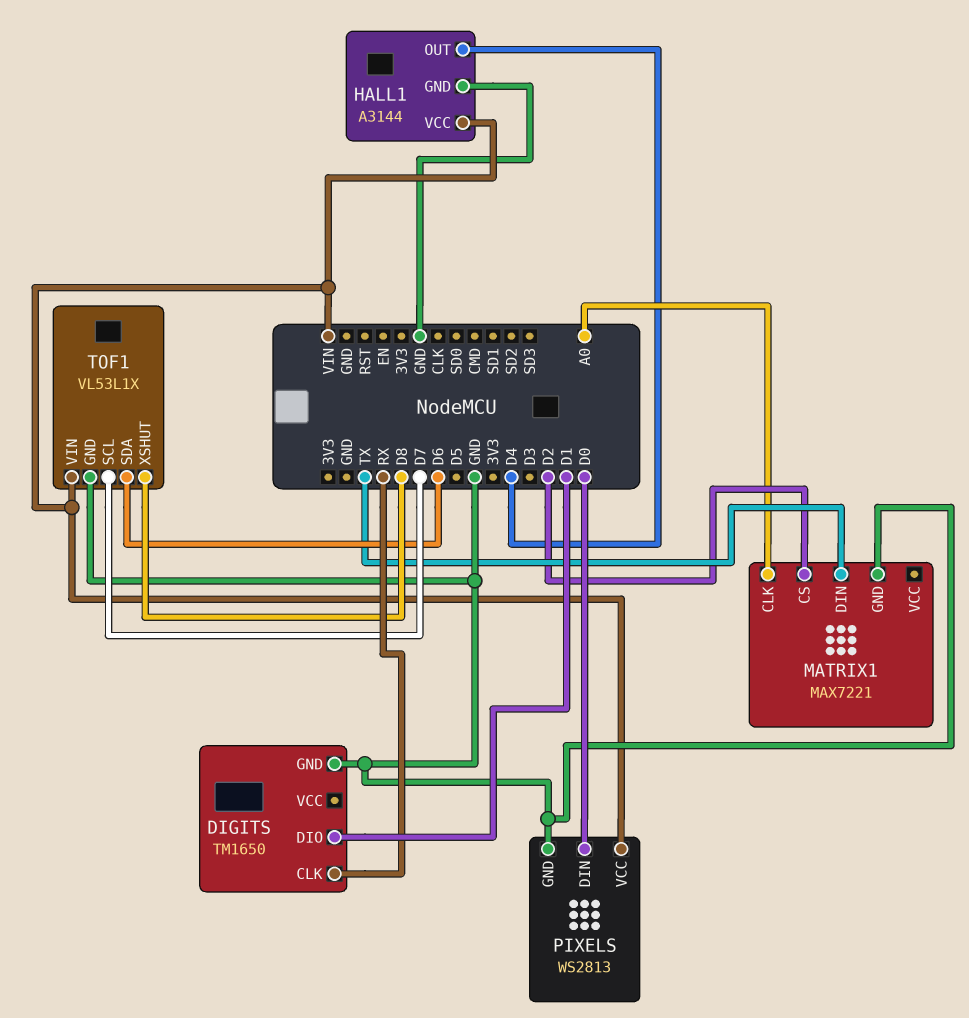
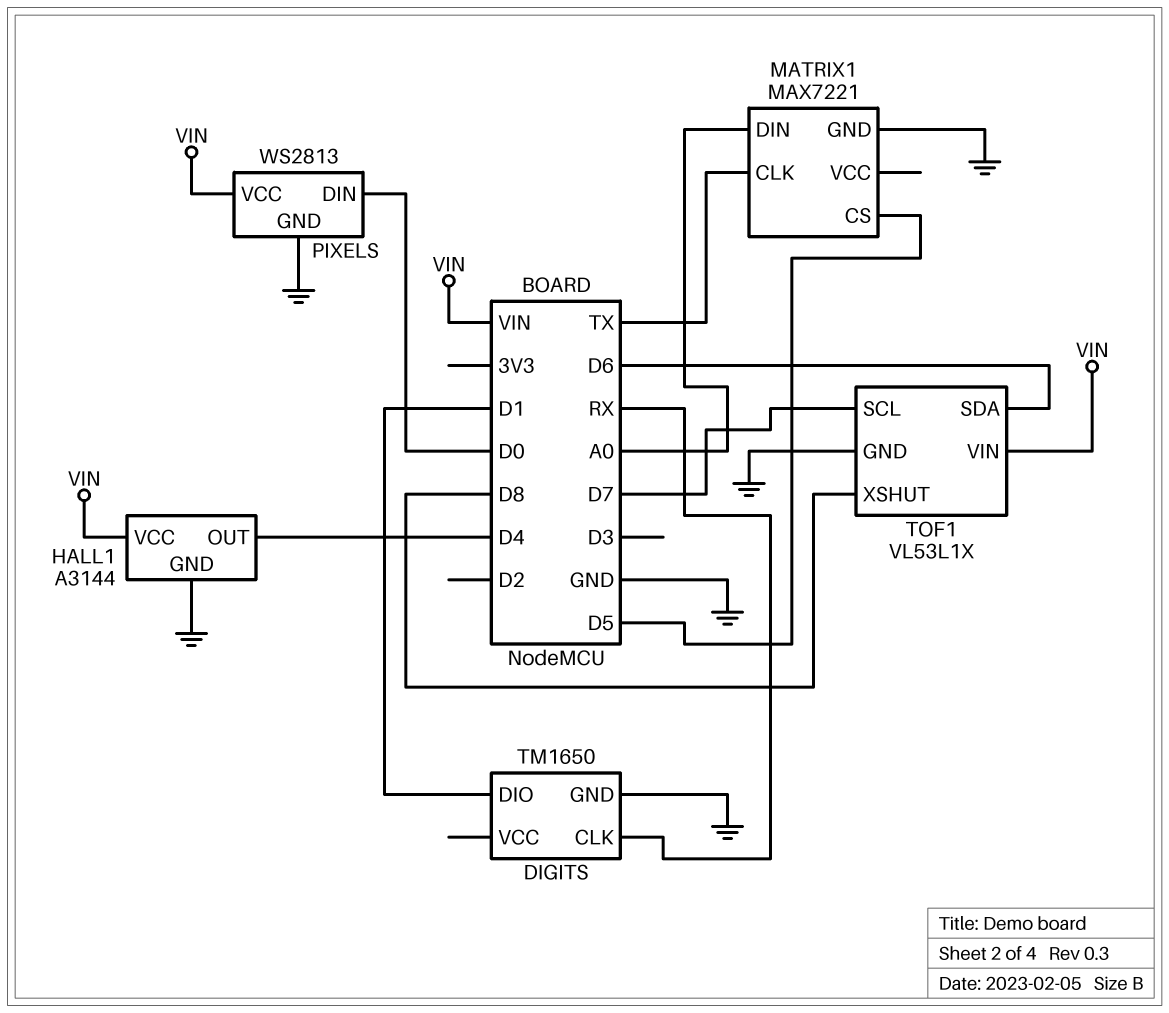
MATRIX1 pin CLK: A0 -> TX
MATRIX1 pin CS: D2 -> D5
MATRIX1 pin DIN: TX -> A0

